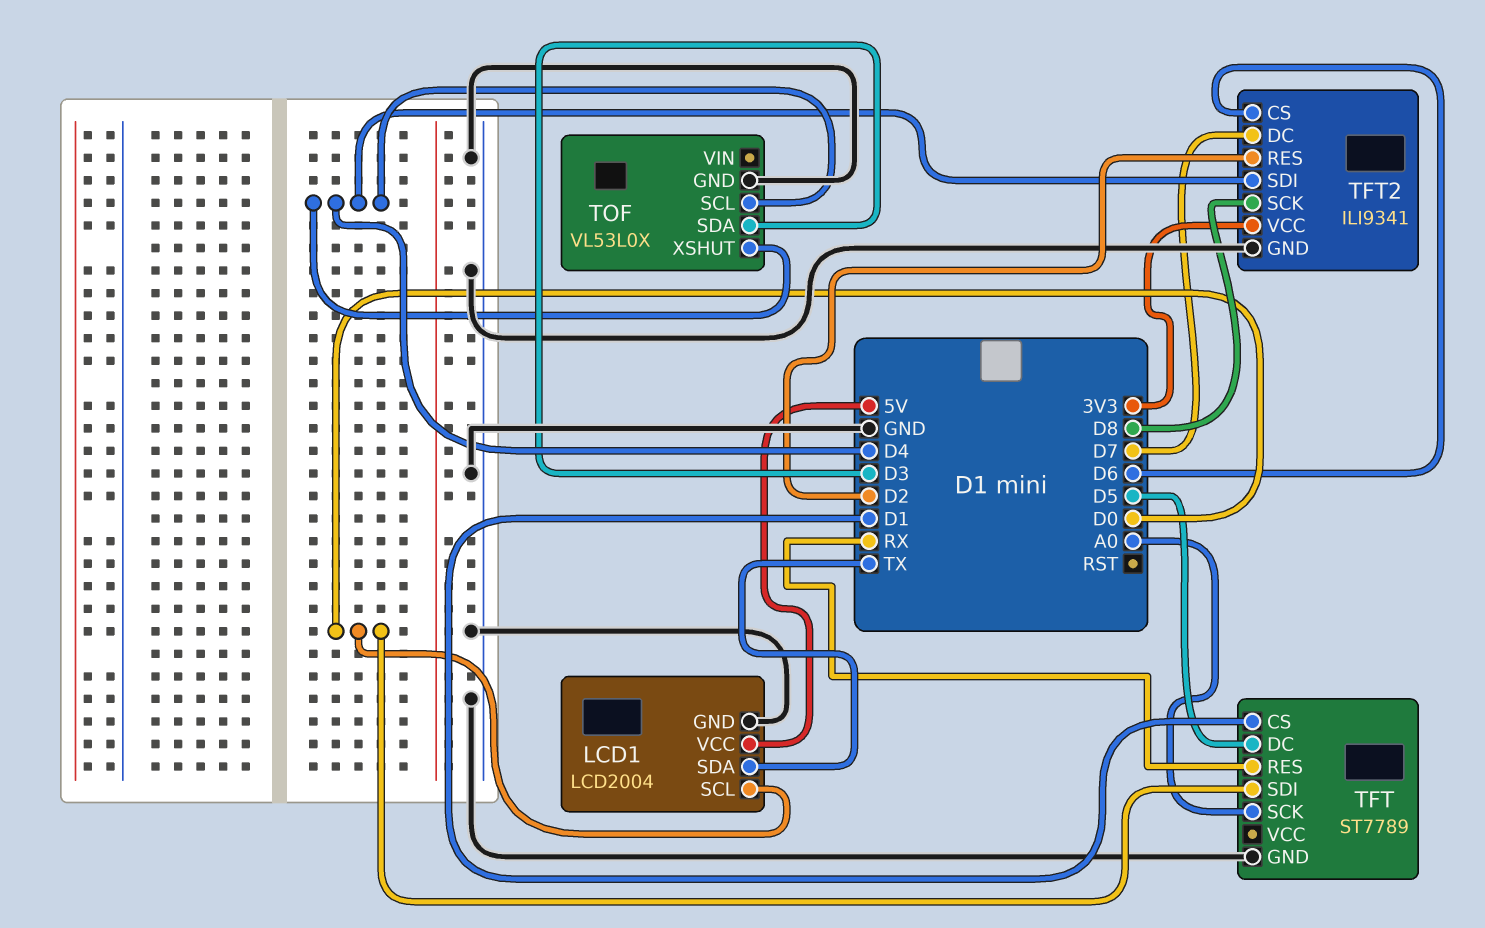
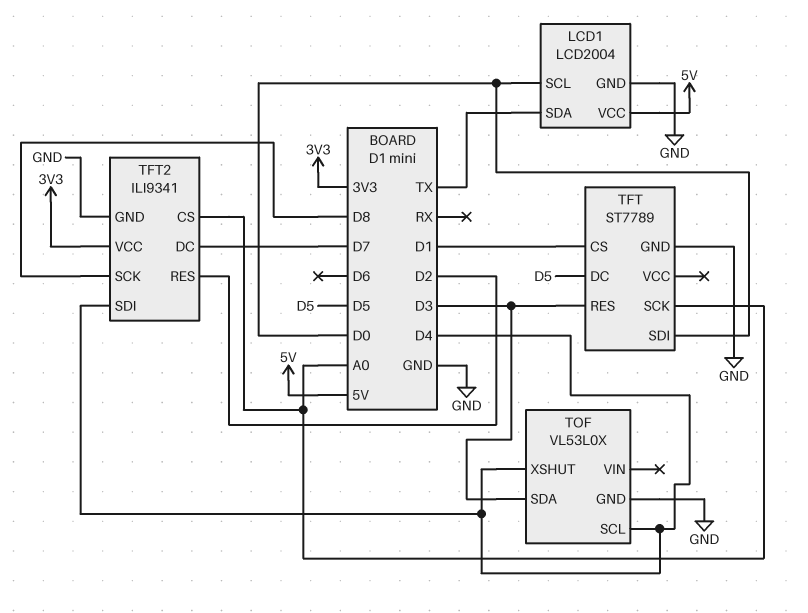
TFT pin RES: RX -> D3
TFT2 pin CS: D6 -> A0

